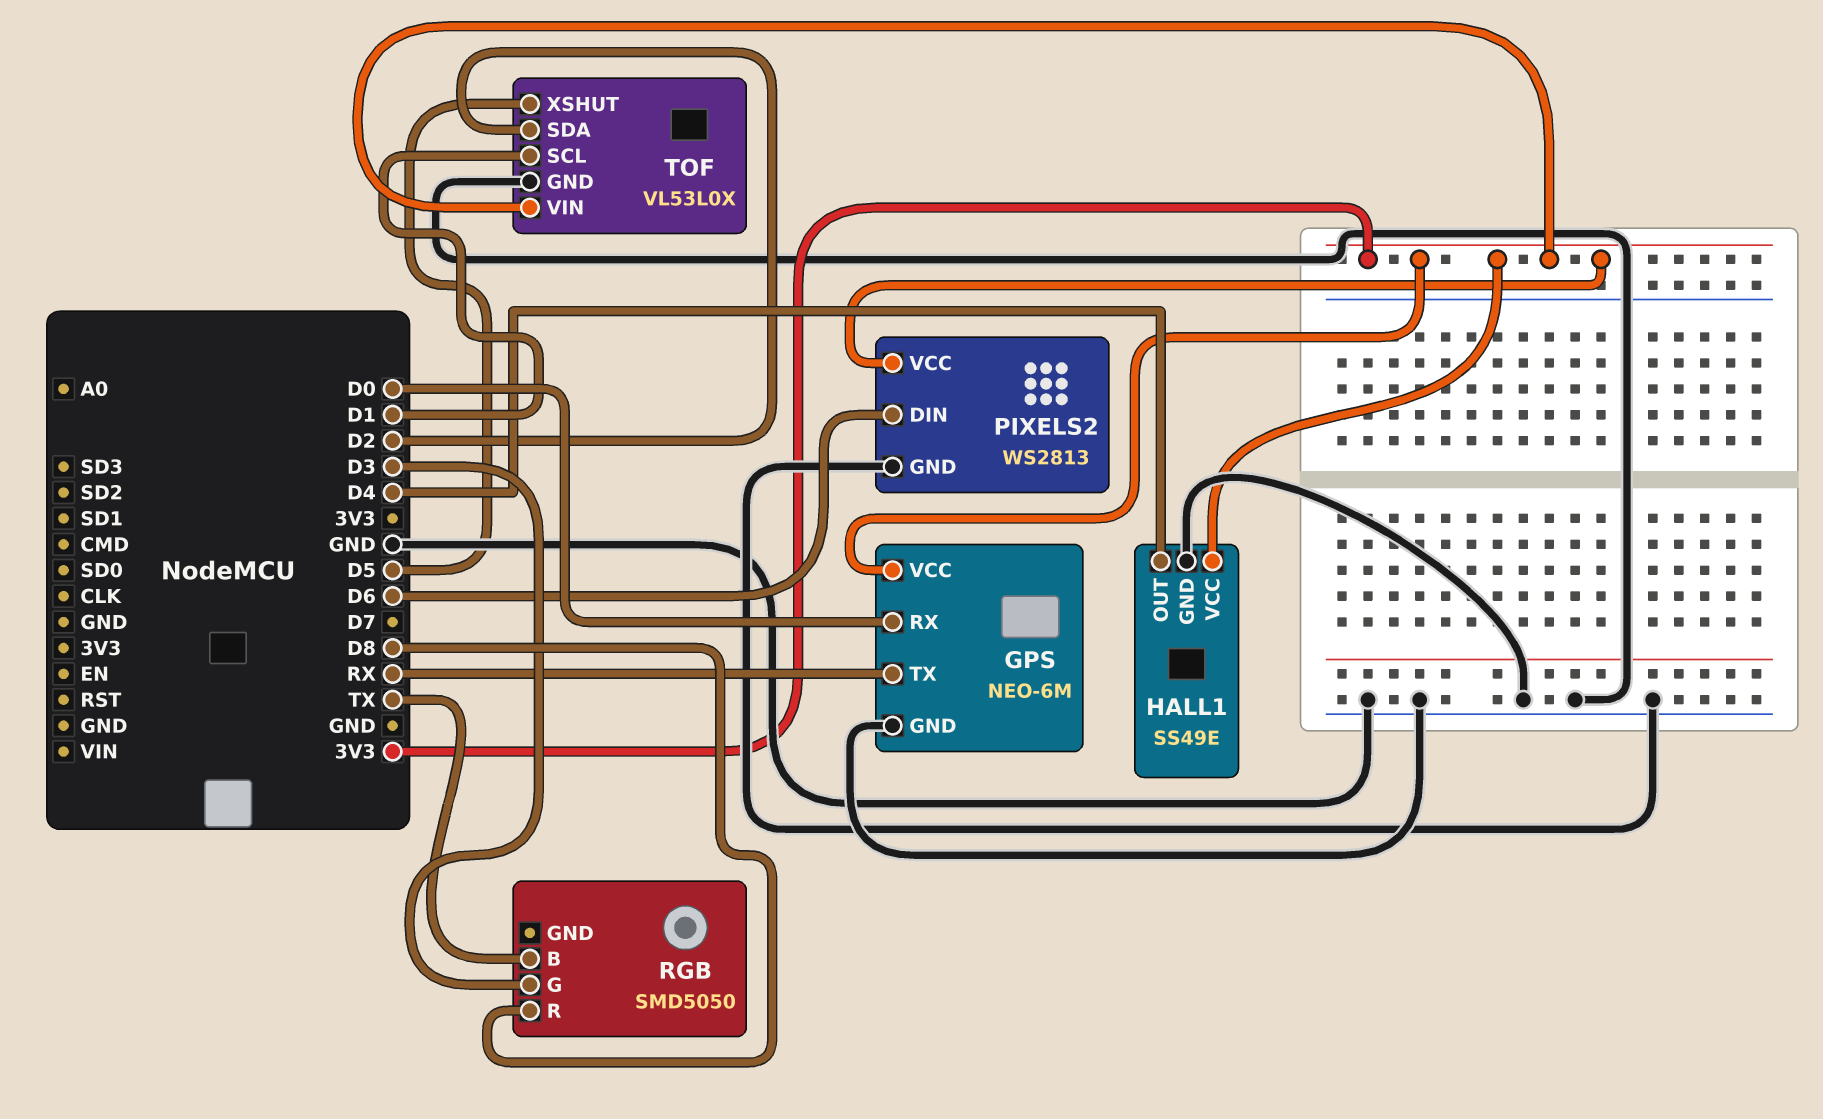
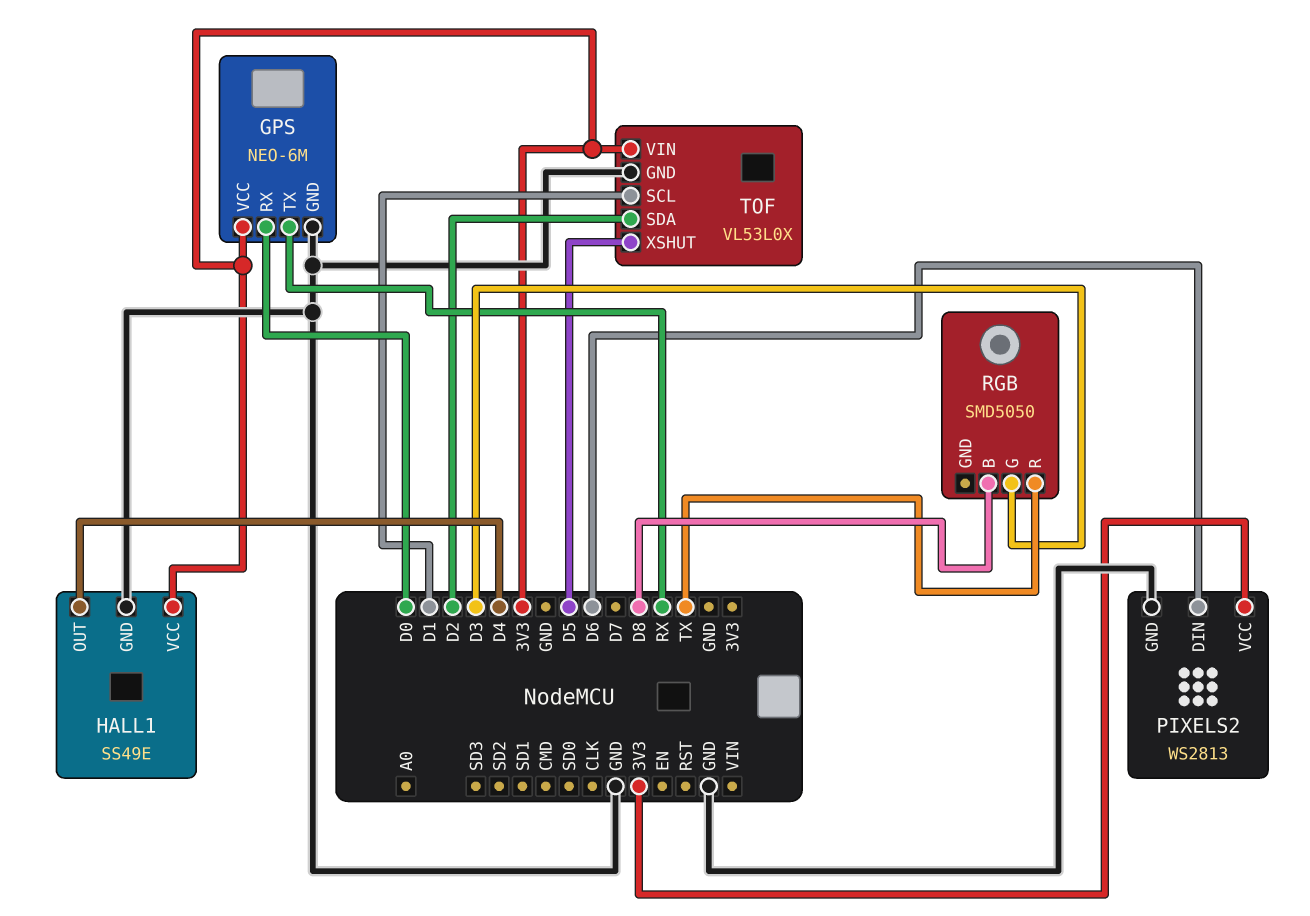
RGB pin B: TX -> D8
RGB pin R: D8 -> TX

